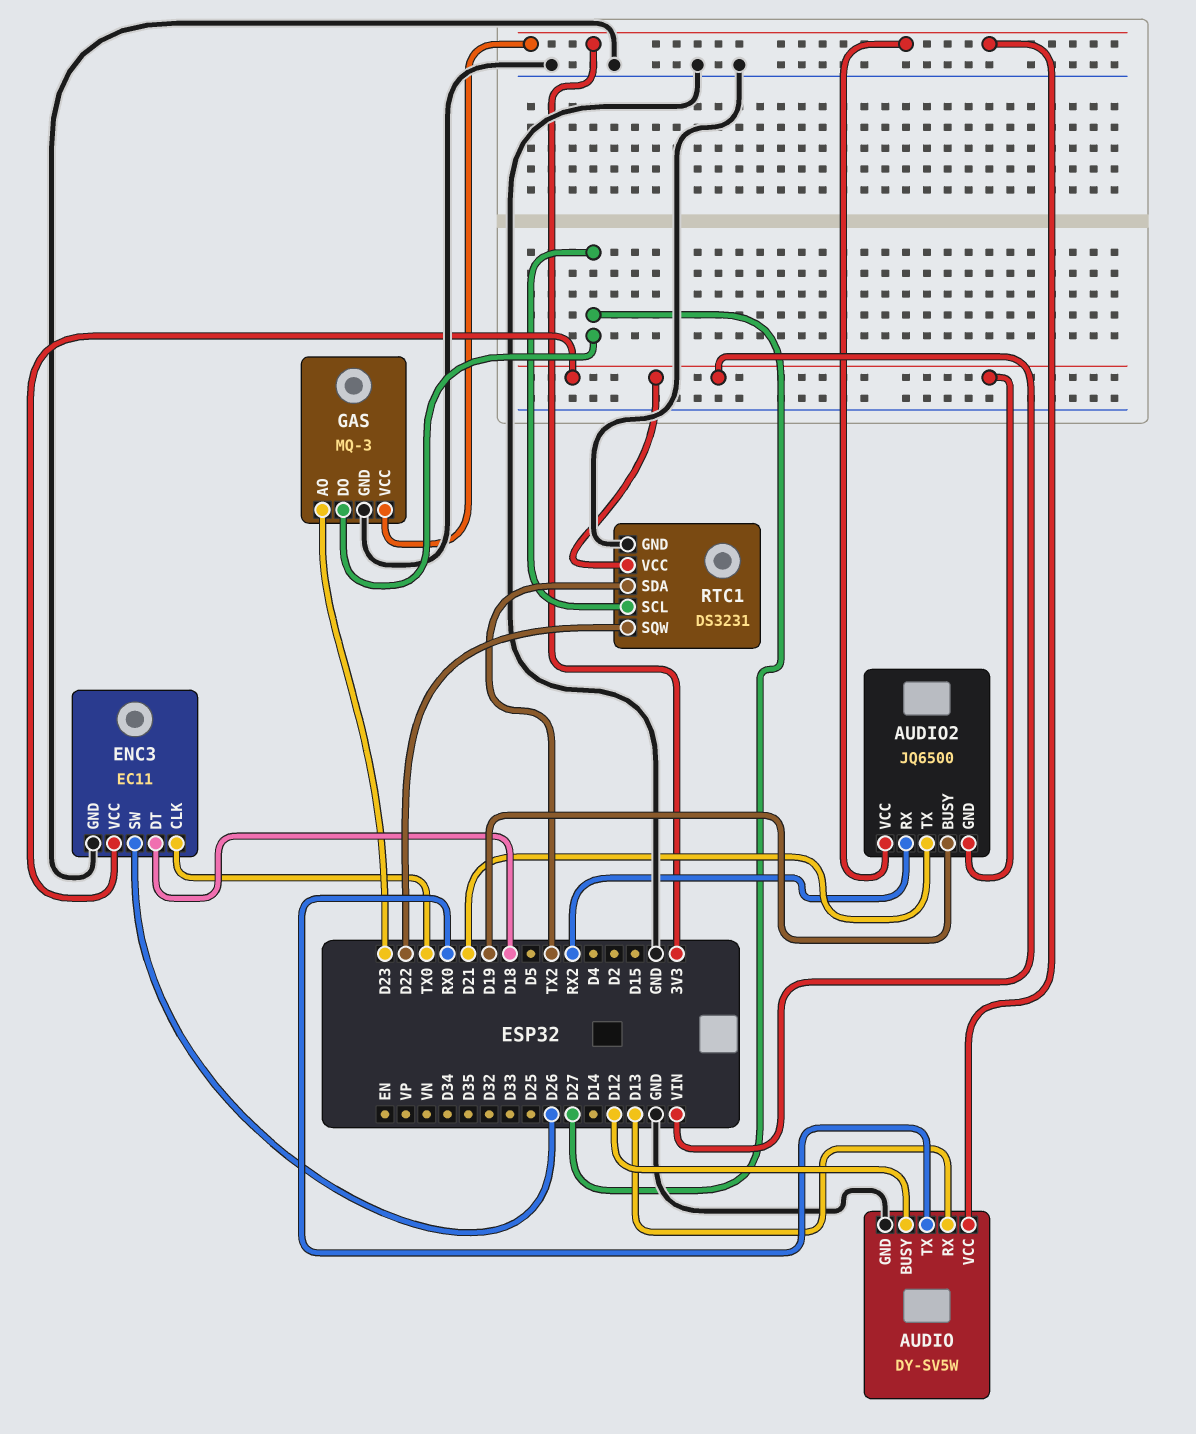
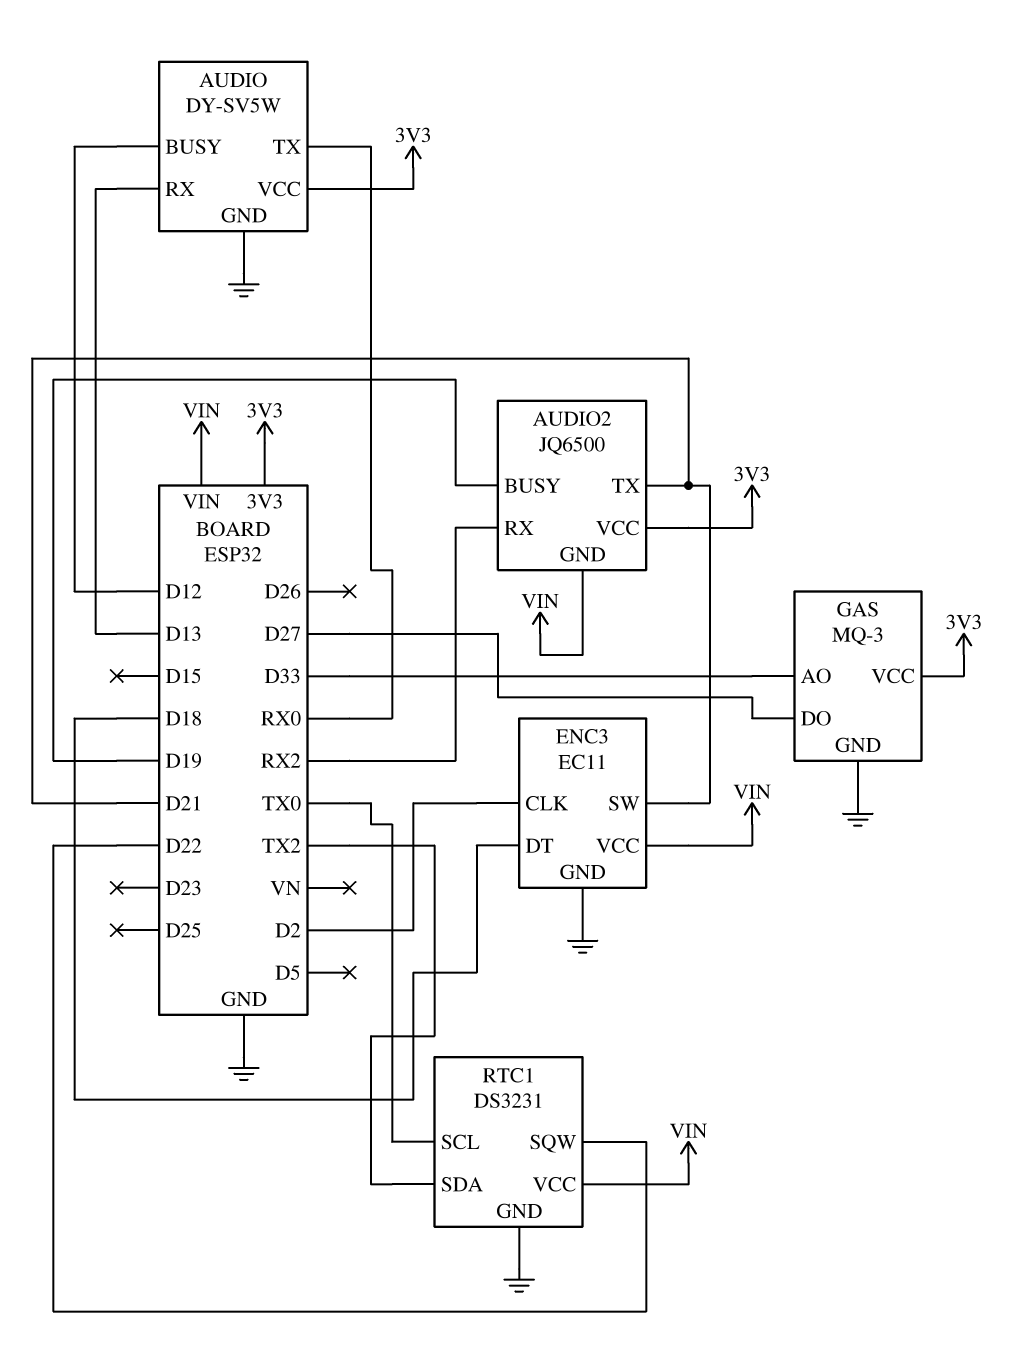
ENC3 pin CLK: TX0 -> D2
ENC3 pin SW: D26 -> D21
GAS pin AO: D23 -> D33
RTC1 pin SCL: D27 -> TX0

